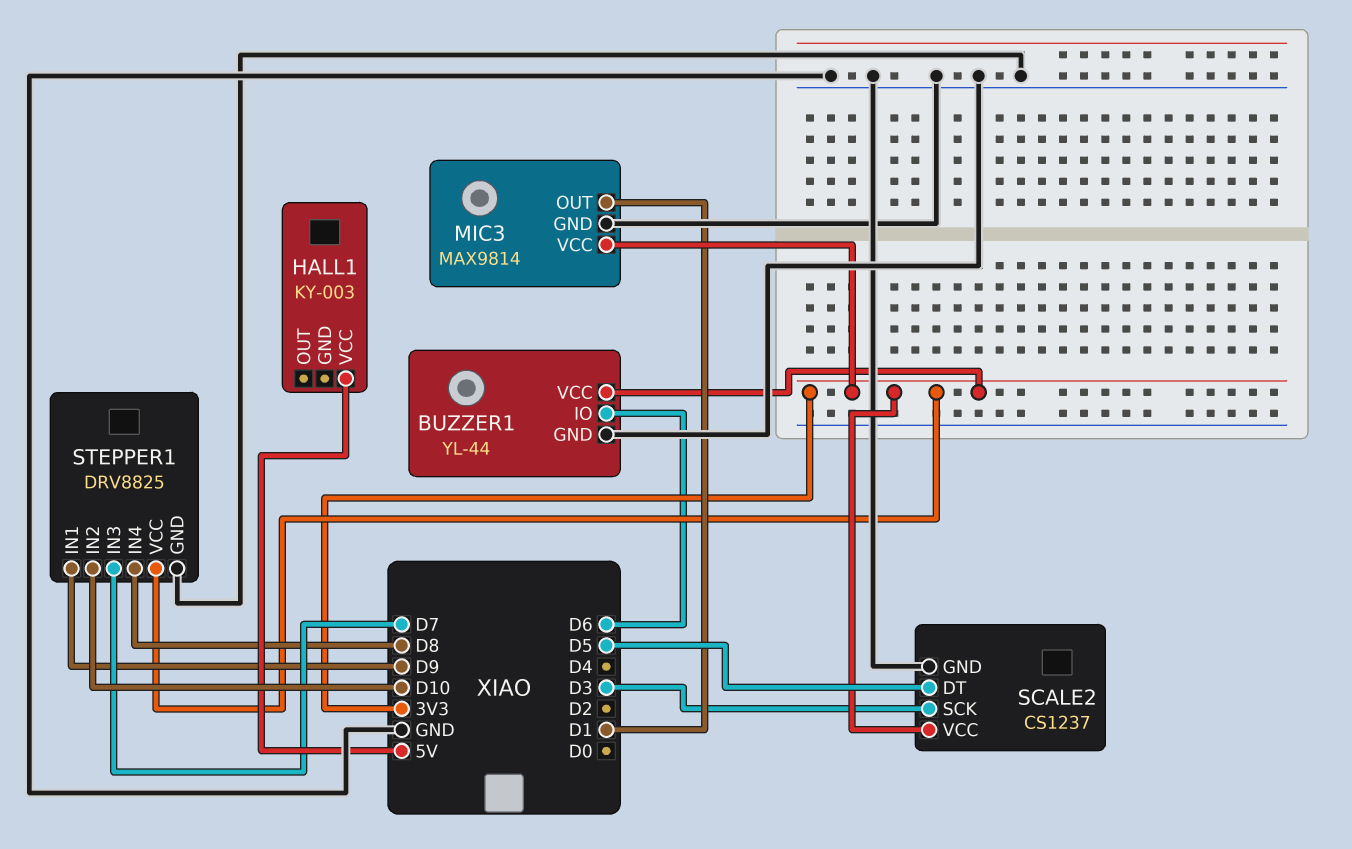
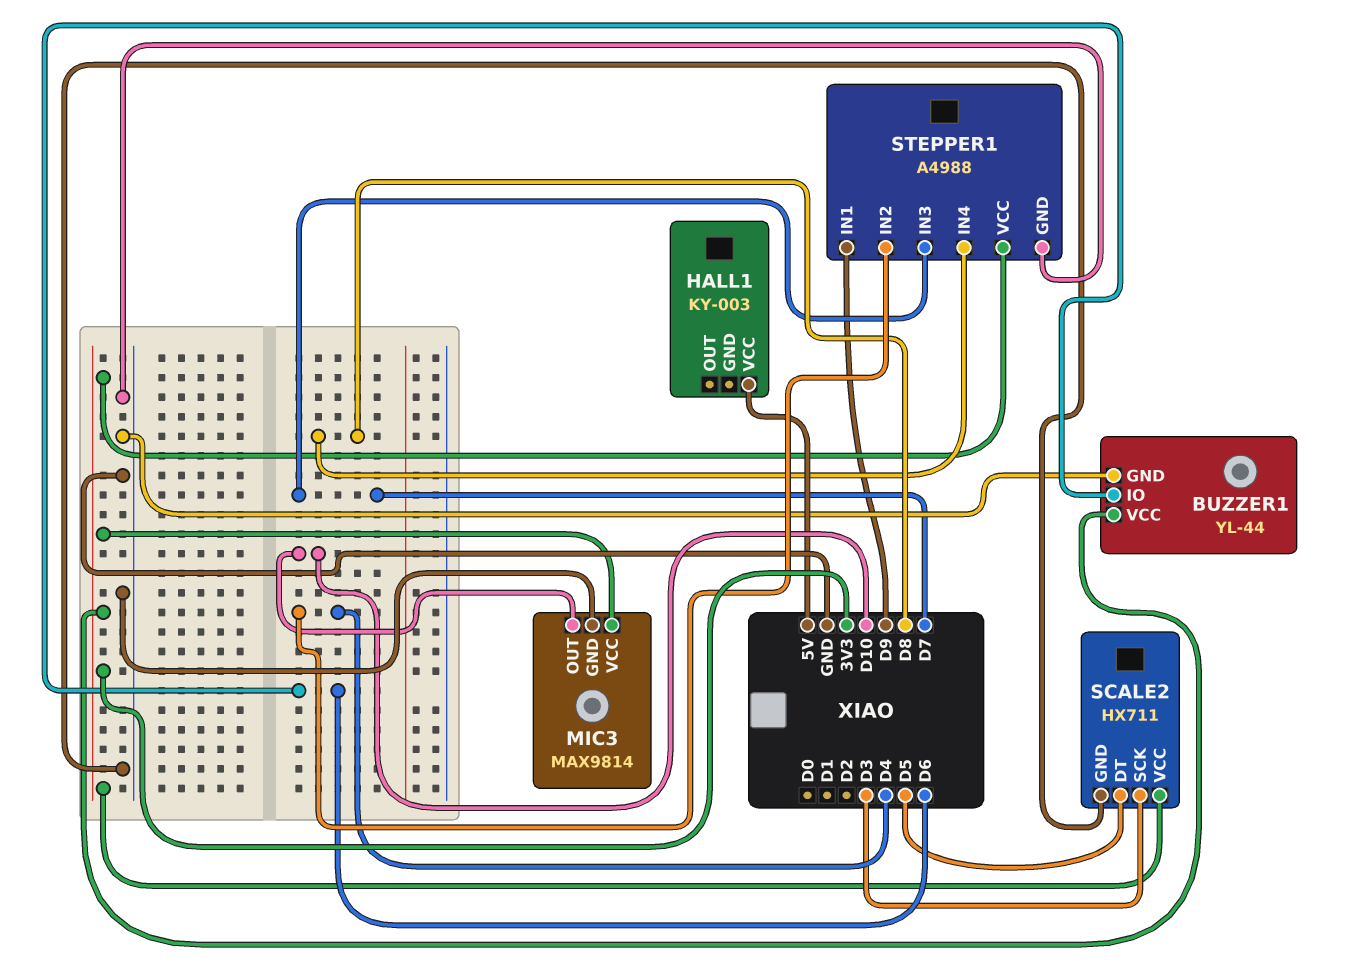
MIC3 pin OUT: D1 -> D10
SCALE2: CS1237 -> HX711
STEPPER1: DRV8825 -> A4988
STEPPER1 pin IN2: D10 -> D4

